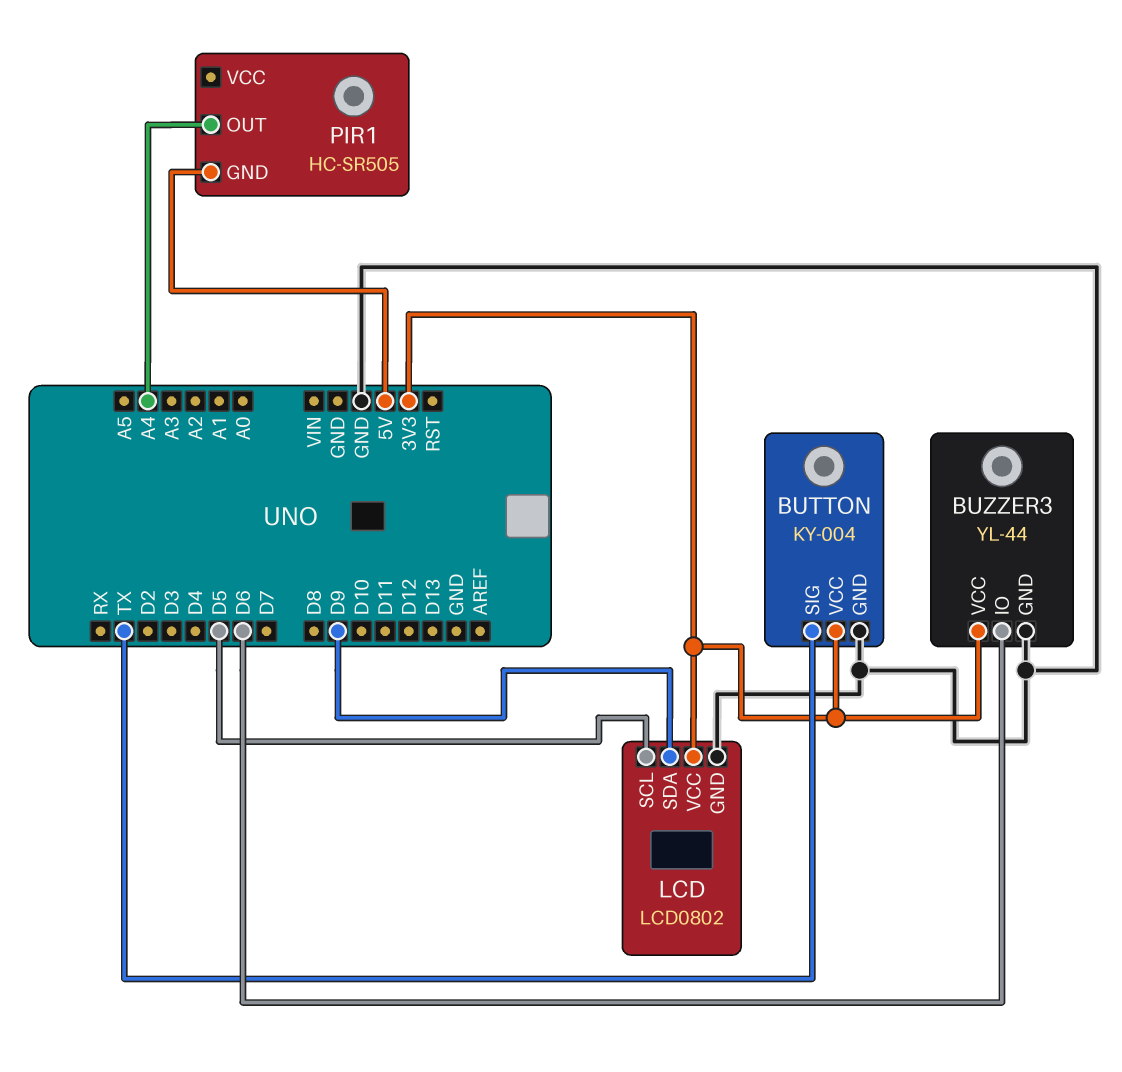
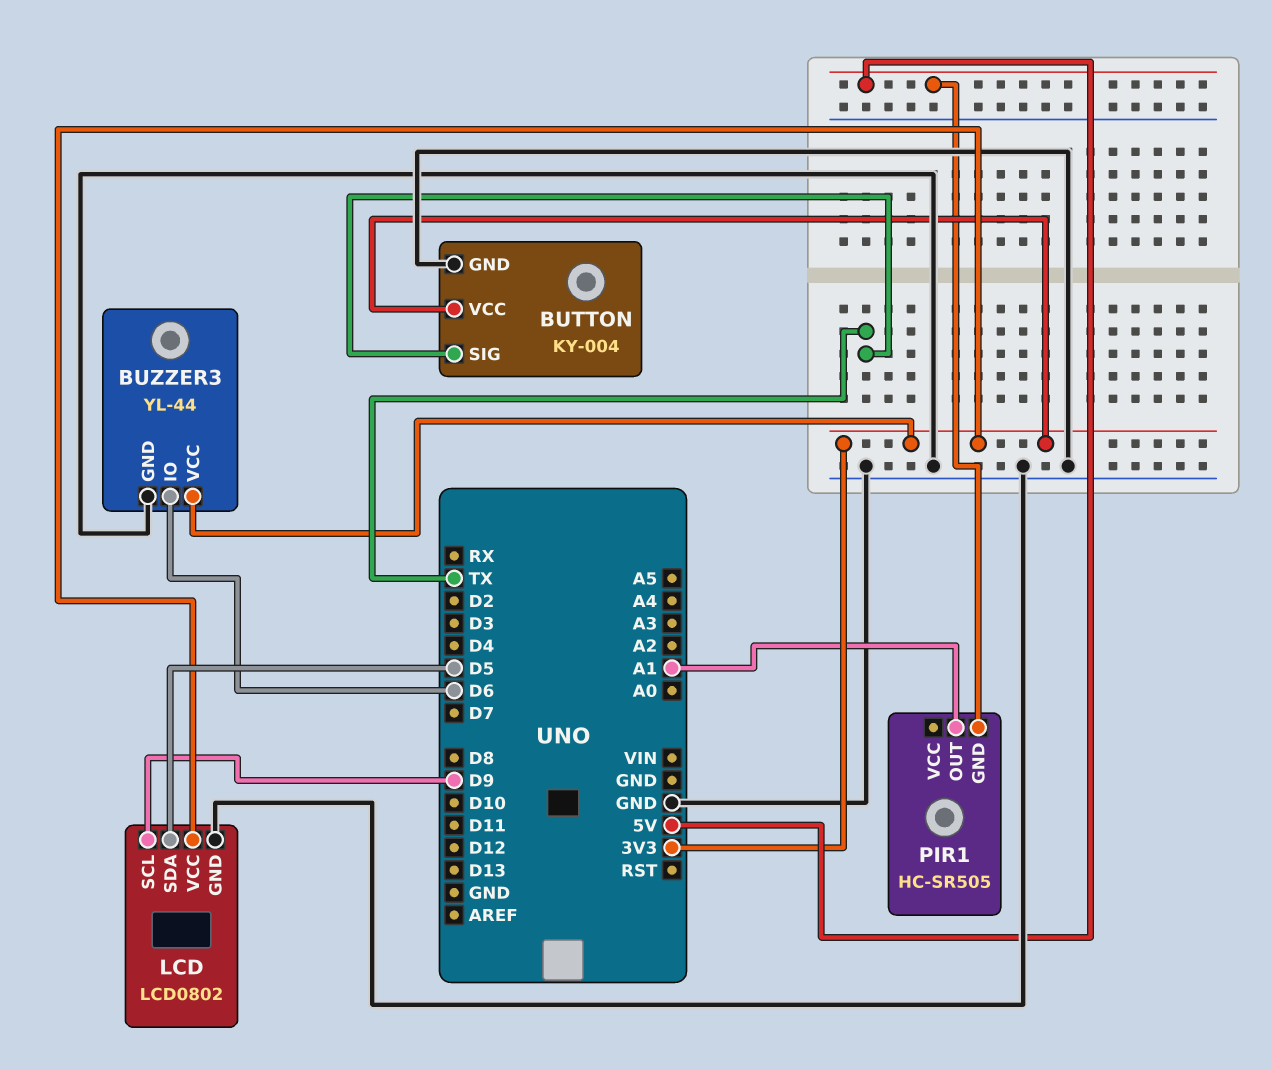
LCD pin SCL: D5 -> D9
LCD pin SDA: D9 -> D5
PIR1 pin OUT: A4 -> A1

